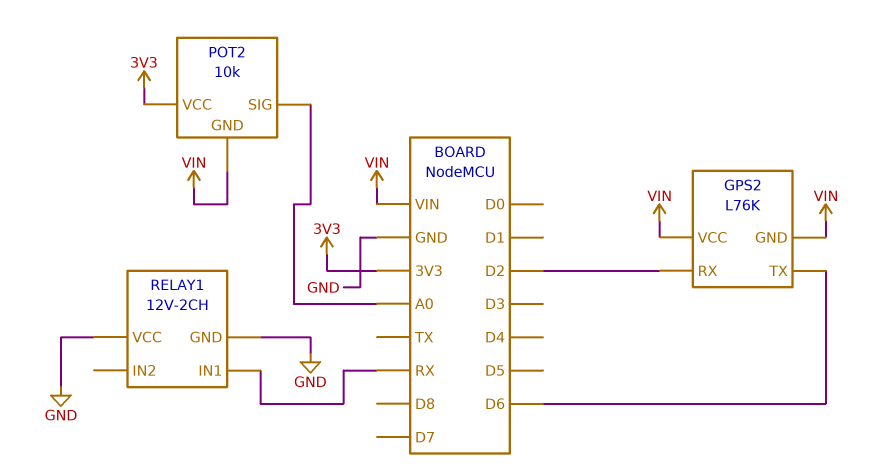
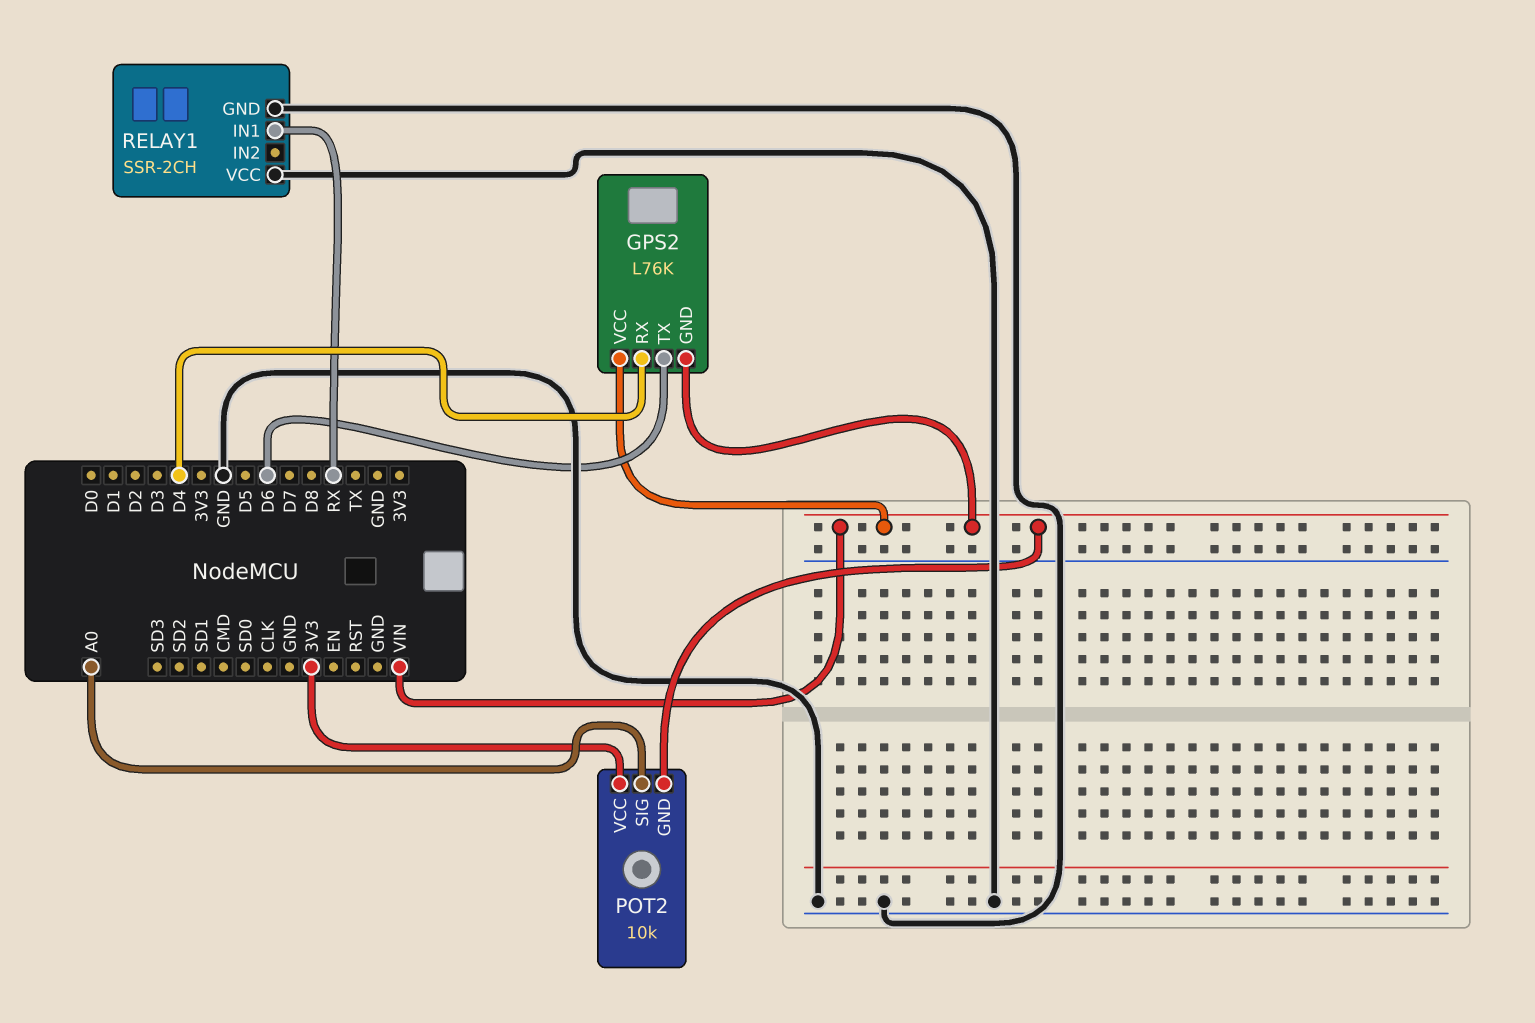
GPS2 pin RX: D2 -> D4
RELAY1: 12V-2CH -> SSR-2CH

